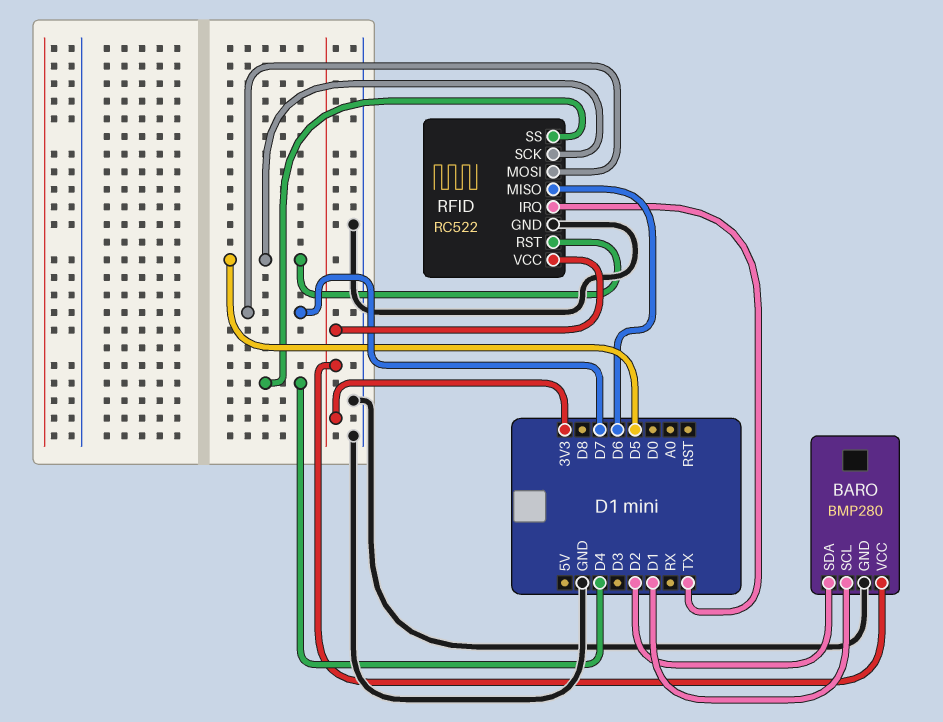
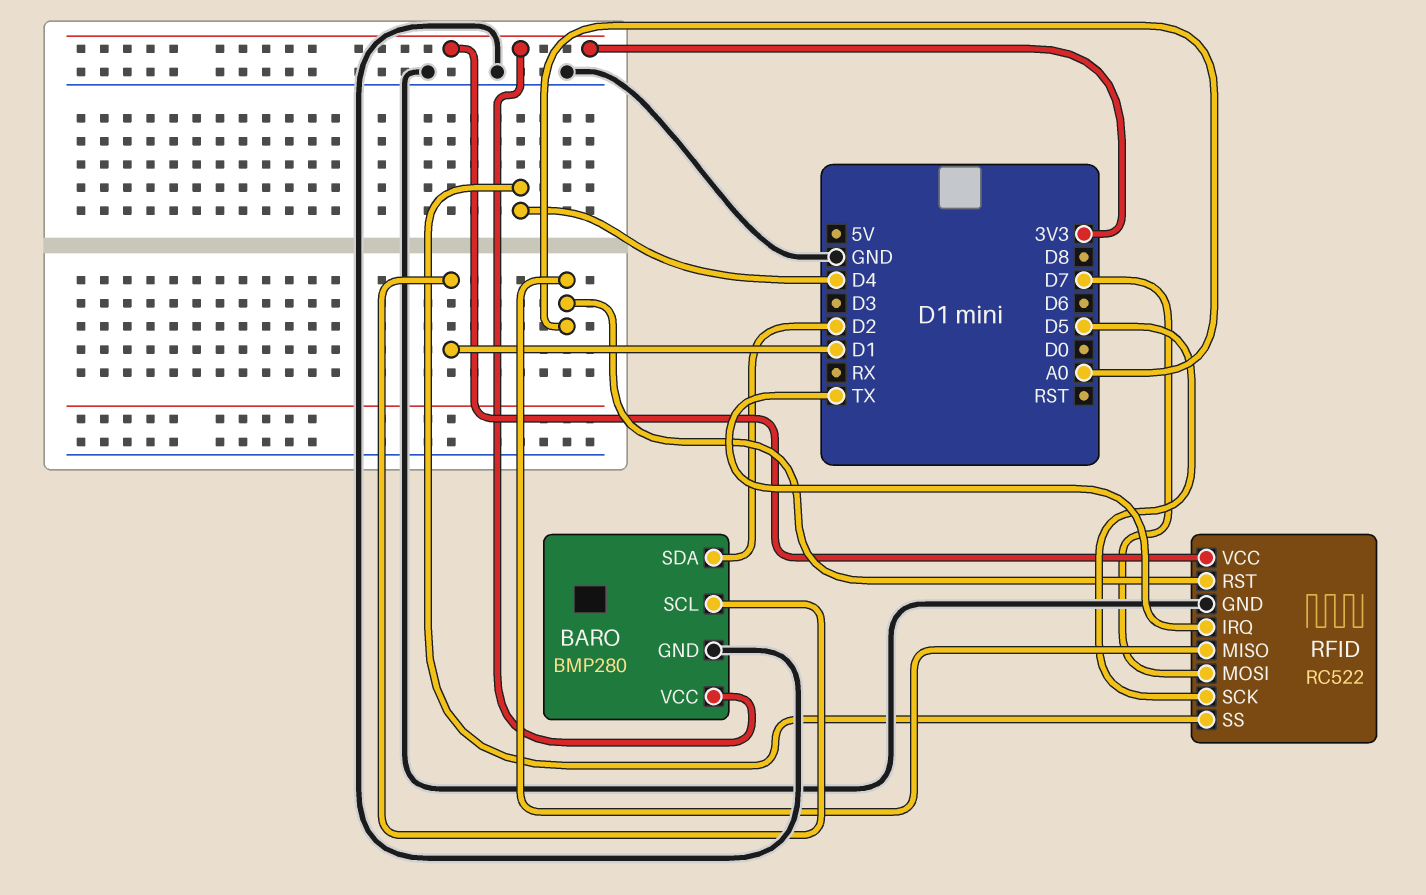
RFID pin MISO: D6 -> A0
RFID pin RST: D5 -> A0

